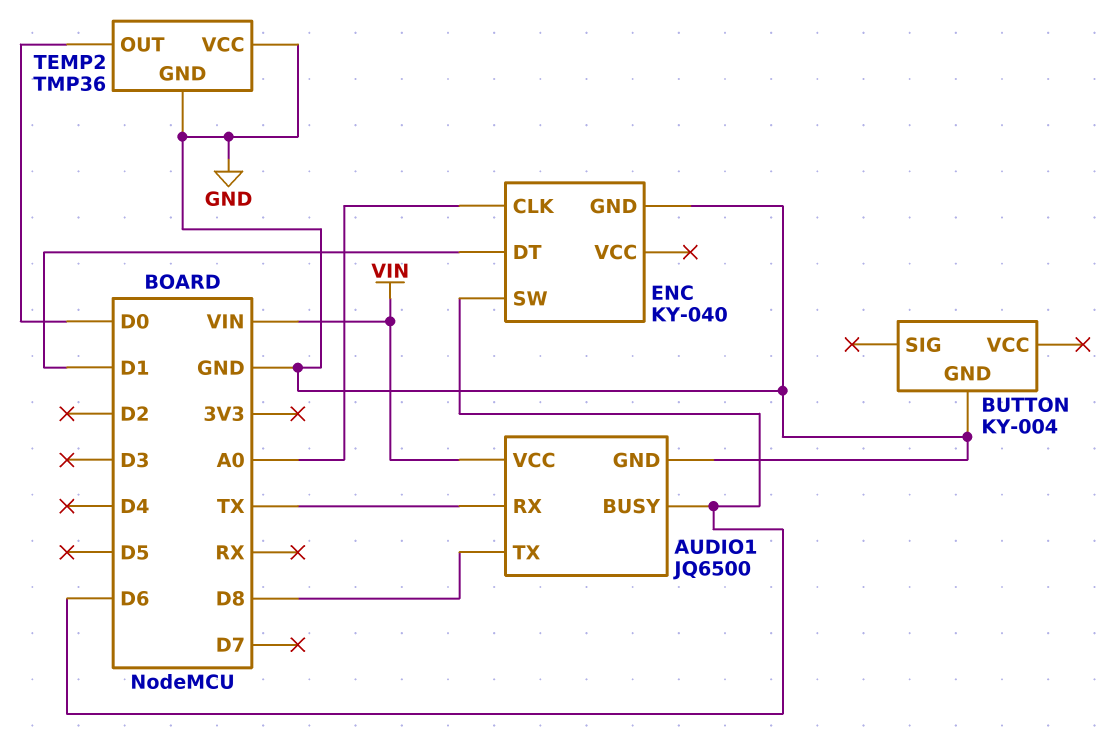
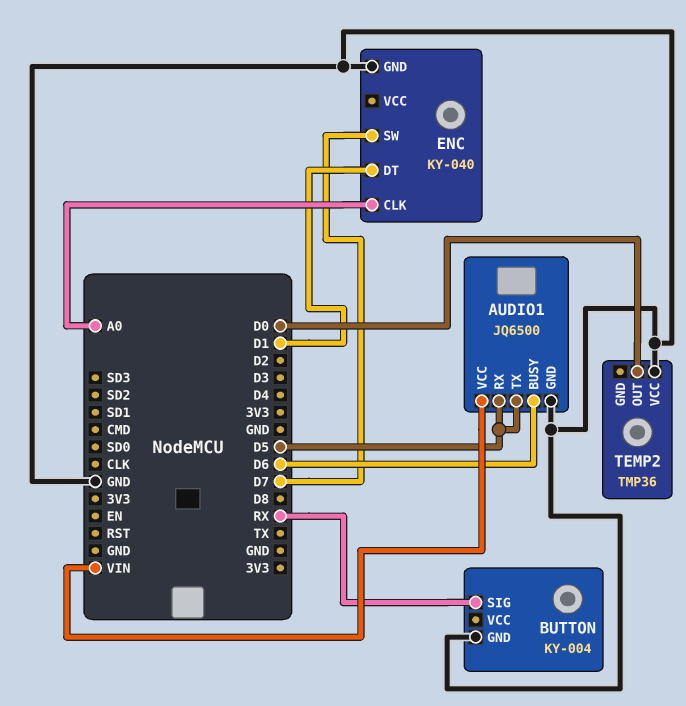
AUDIO1 pin RX: TX -> D5
AUDIO1 pin TX: D8 -> D5
BUTTON pin SIG: none -> RX
ENC pin SW: D6 -> D7
TEMP2 pin GND: GND -> none

